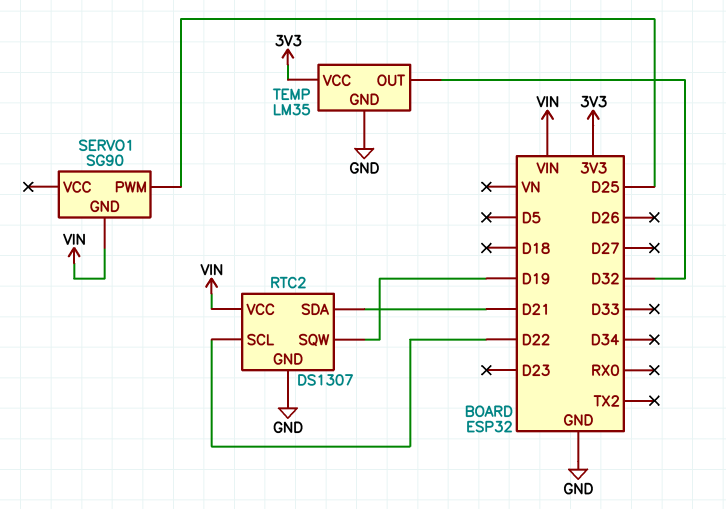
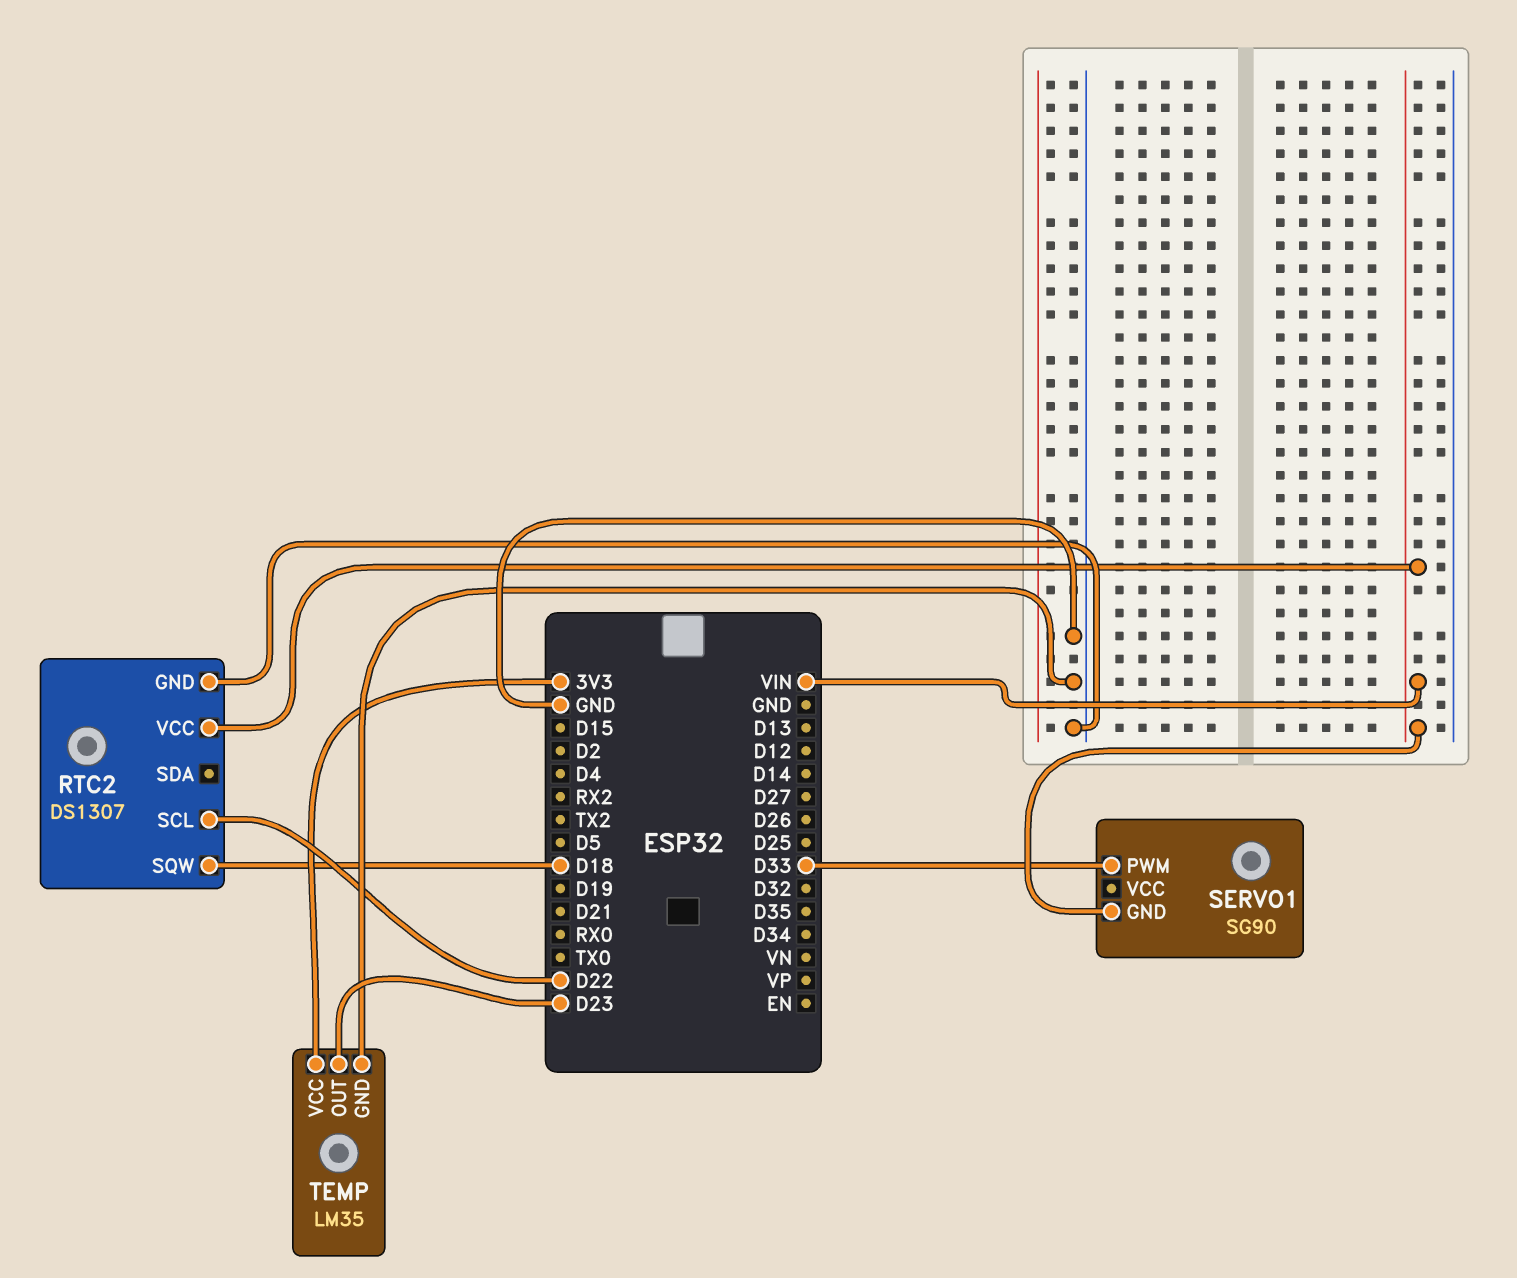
RTC2 pin SDA: D21 -> none
RTC2 pin SQW: D19 -> D18
SERVO1 pin PWM: D25 -> D33
TEMP pin OUT: D32 -> D23

